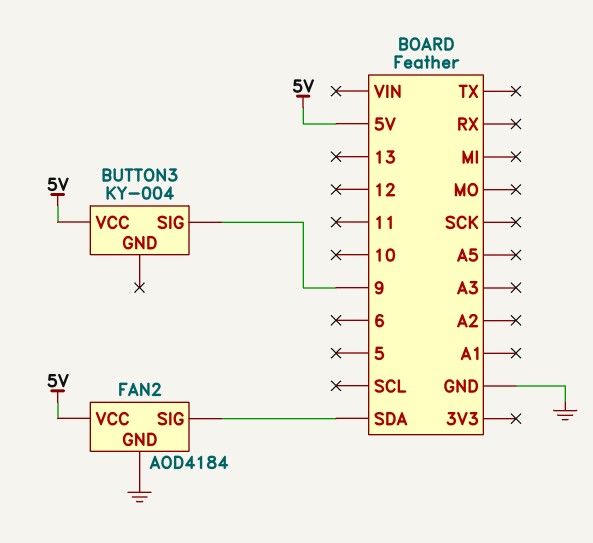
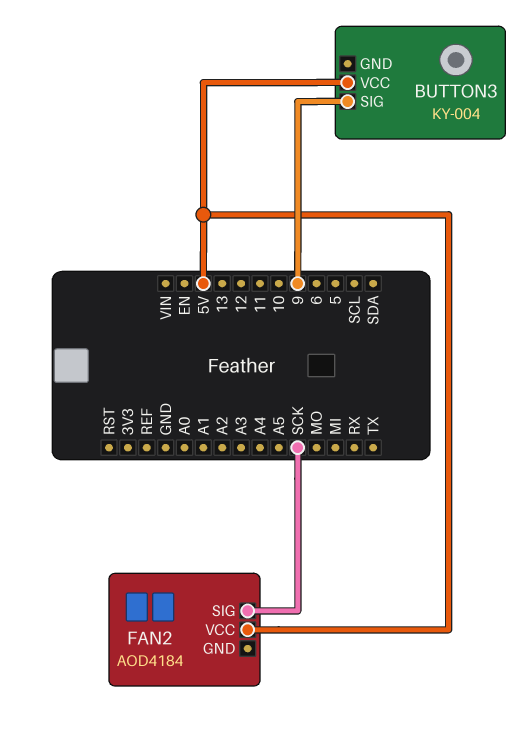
FAN2 pin GND: GND -> none
FAN2 pin SIG: SDA -> SCK

